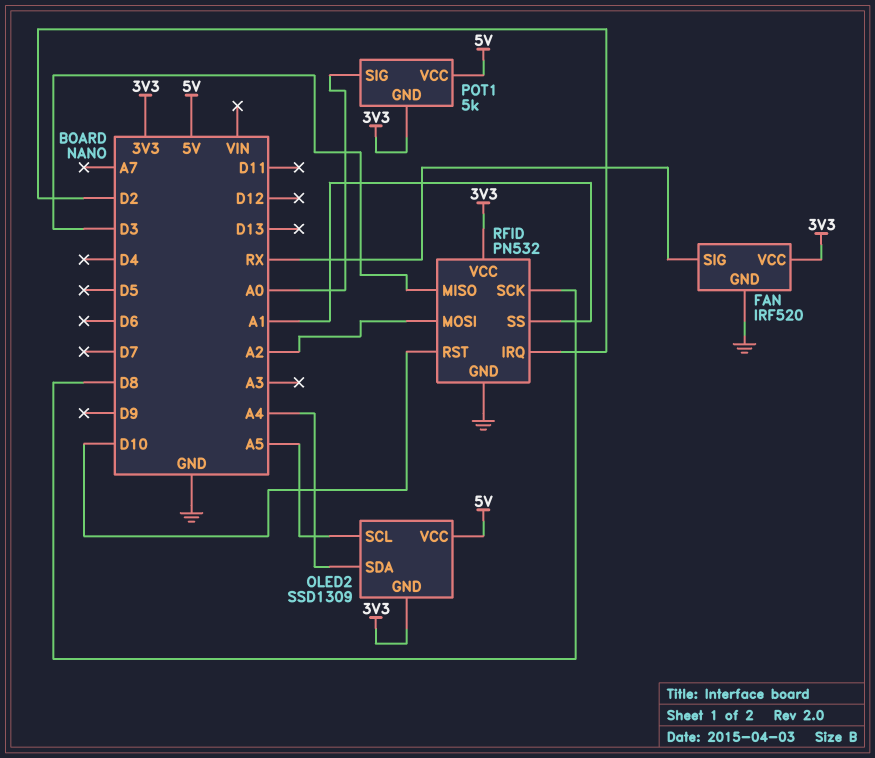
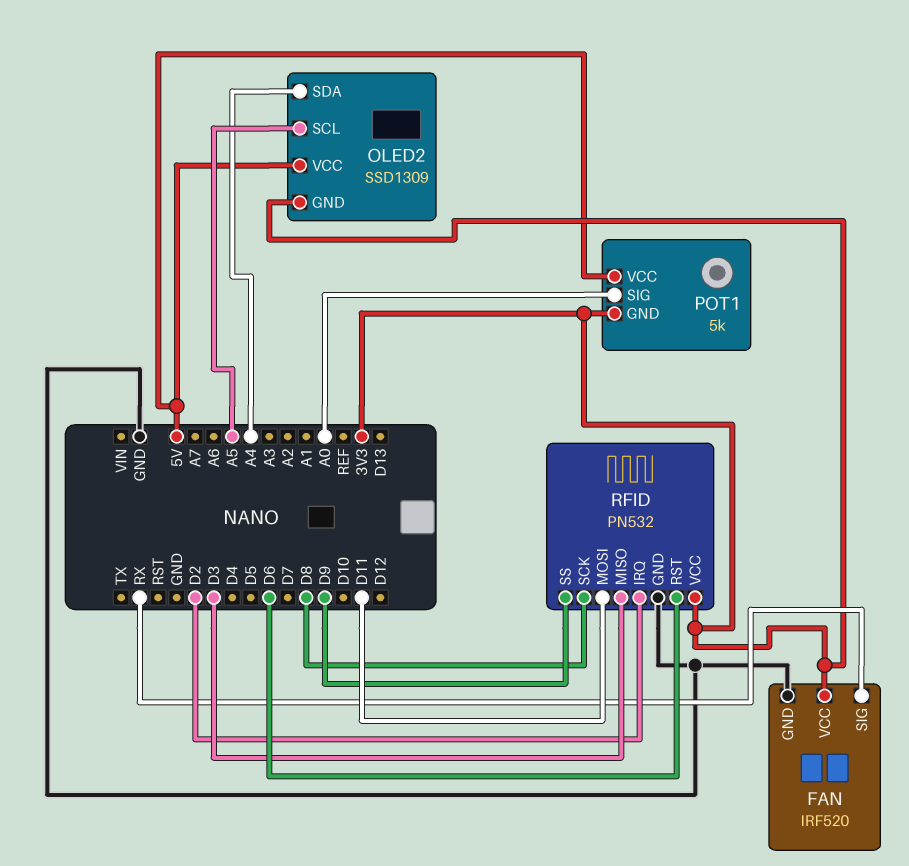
RFID pin MOSI: A2 -> D11
RFID pin RST: D10 -> D6
RFID pin SS: A1 -> D9

